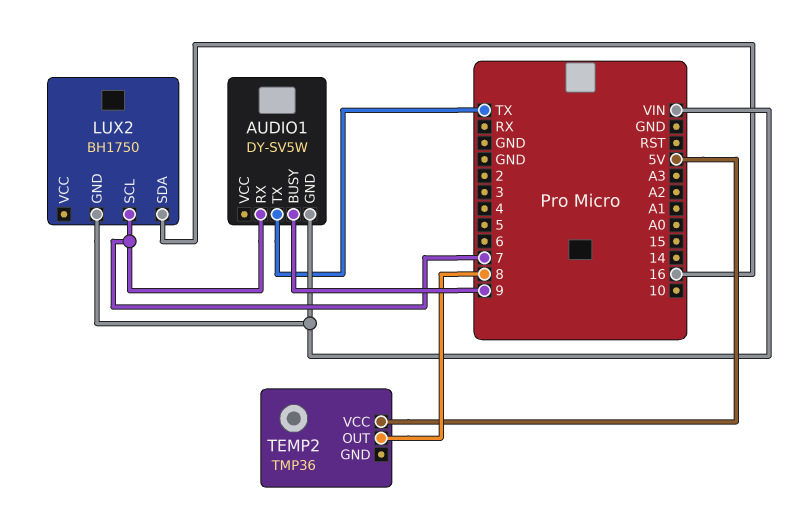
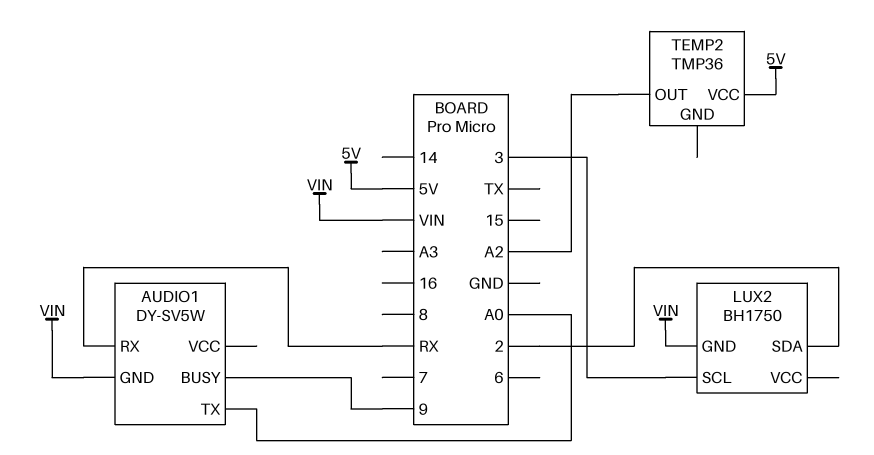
AUDIO1 pin RX: 7 -> RX
AUDIO1 pin TX: TX -> A0
LUX2 pin SCL: 7 -> 3
LUX2 pin SDA: 16 -> 2
TEMP2 pin OUT: 8 -> A2

